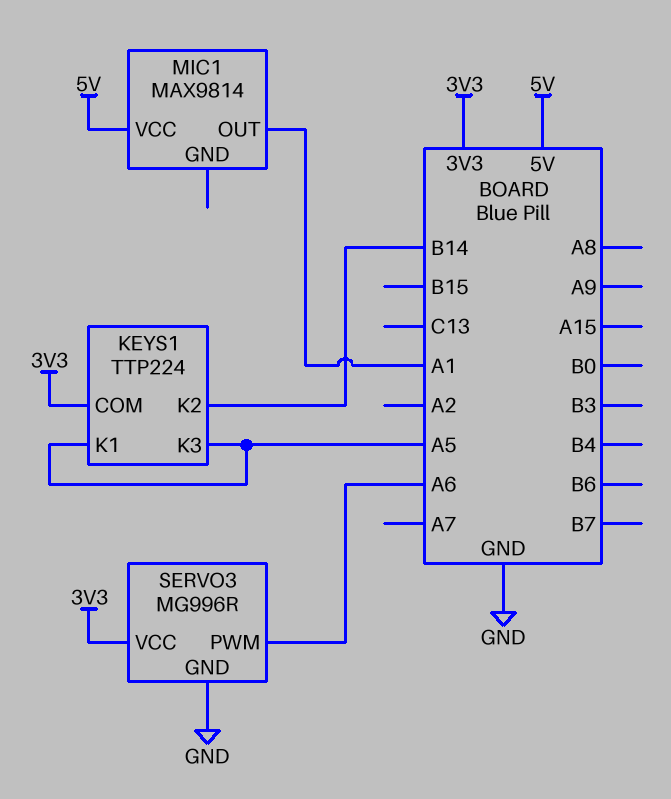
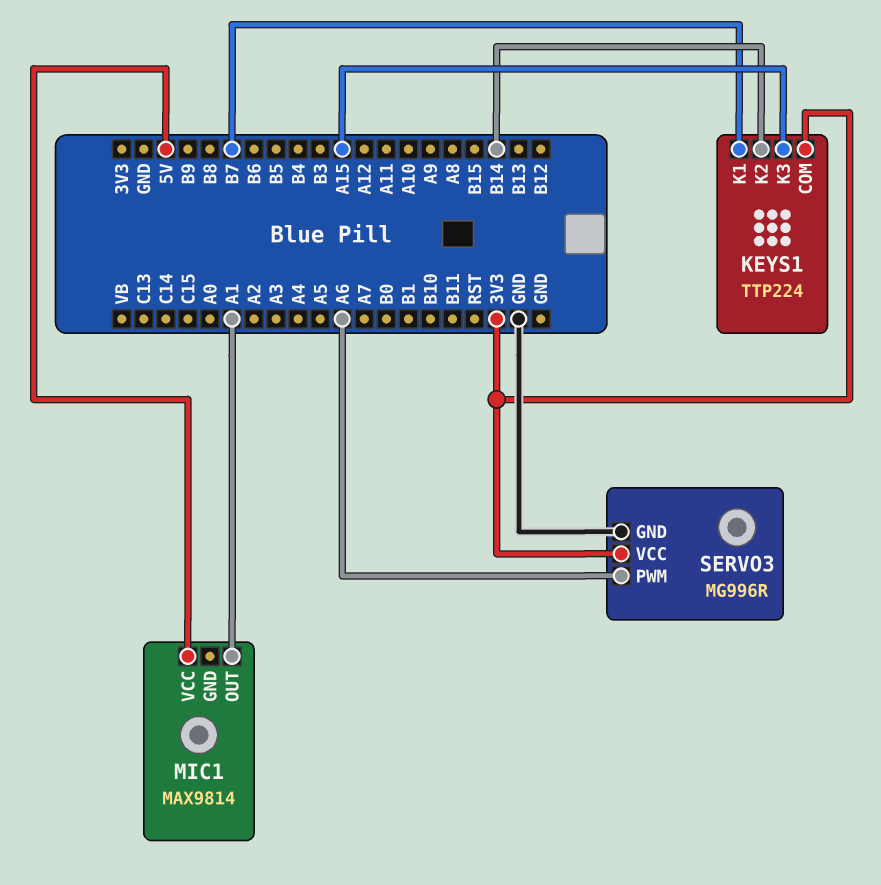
KEYS1 pin K1: A5 -> B7
KEYS1 pin K3: A5 -> A15

